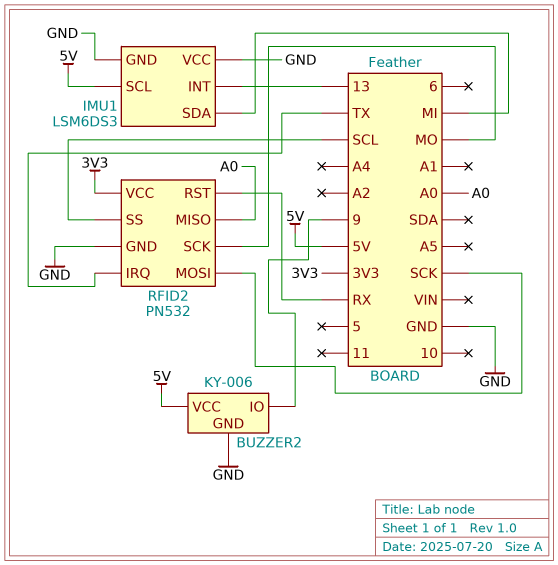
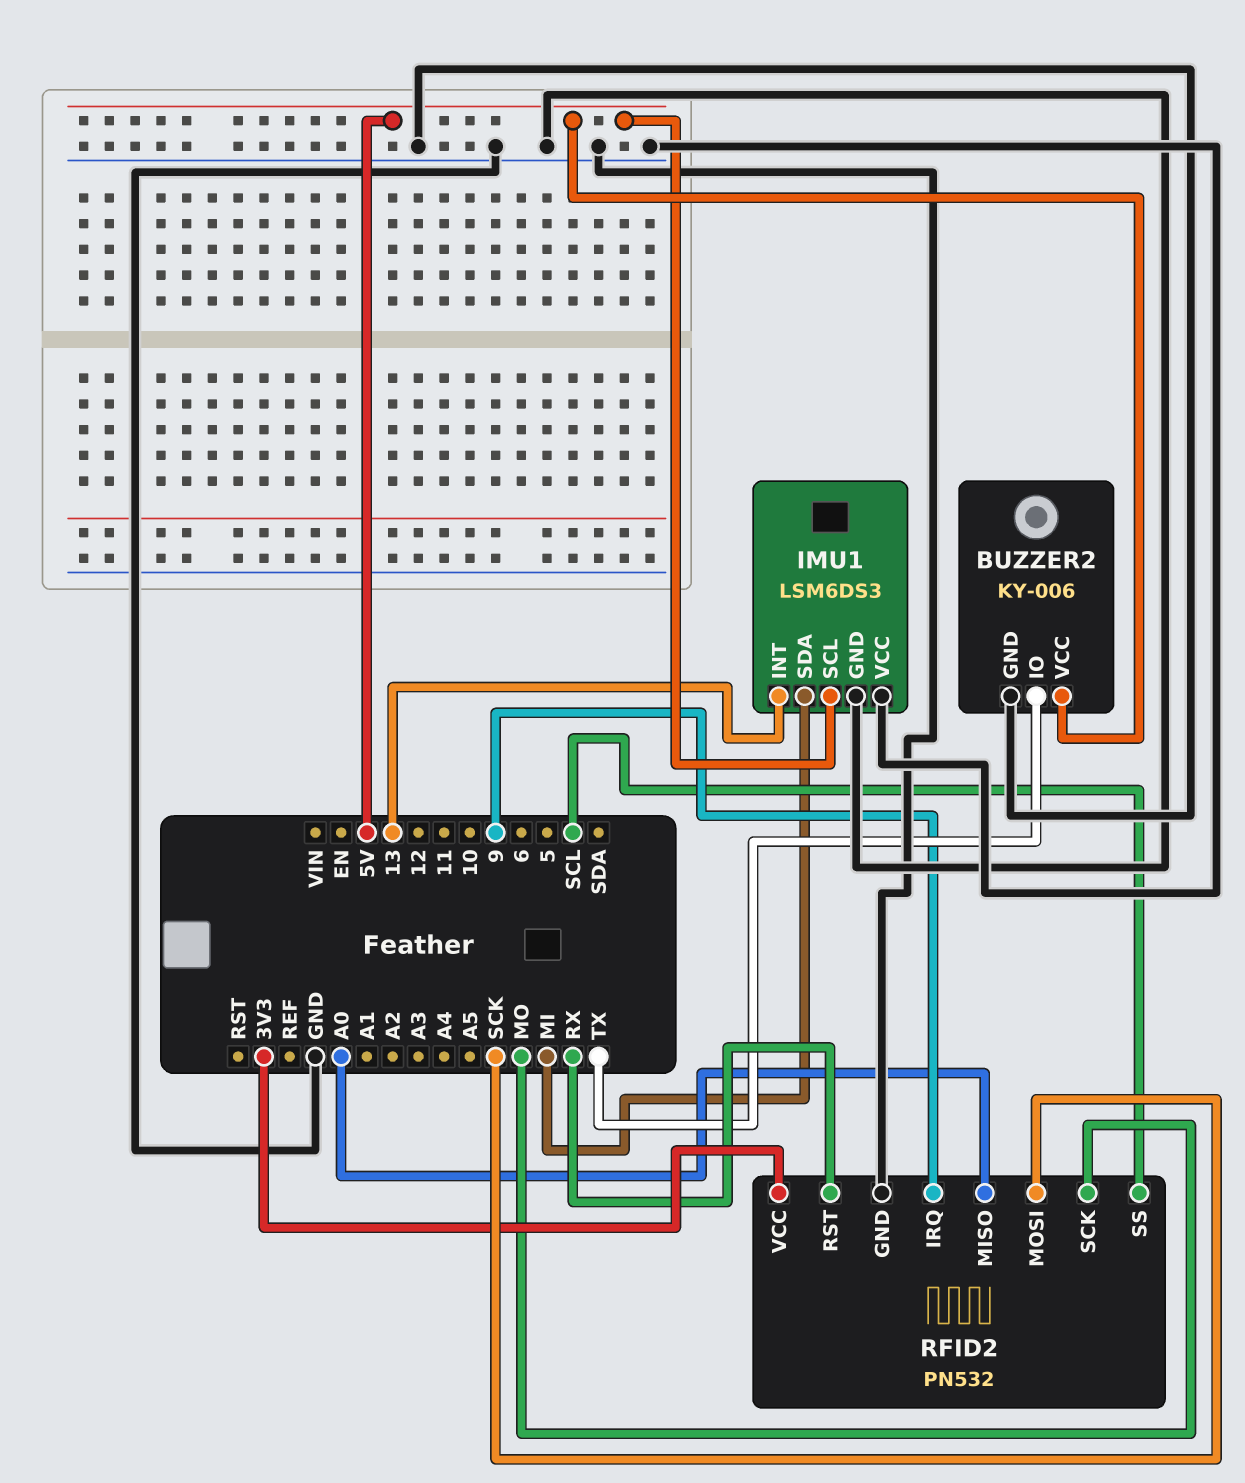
BUZZER2 pin IO: 9 -> TX
RFID2 pin IRQ: TX -> 9

